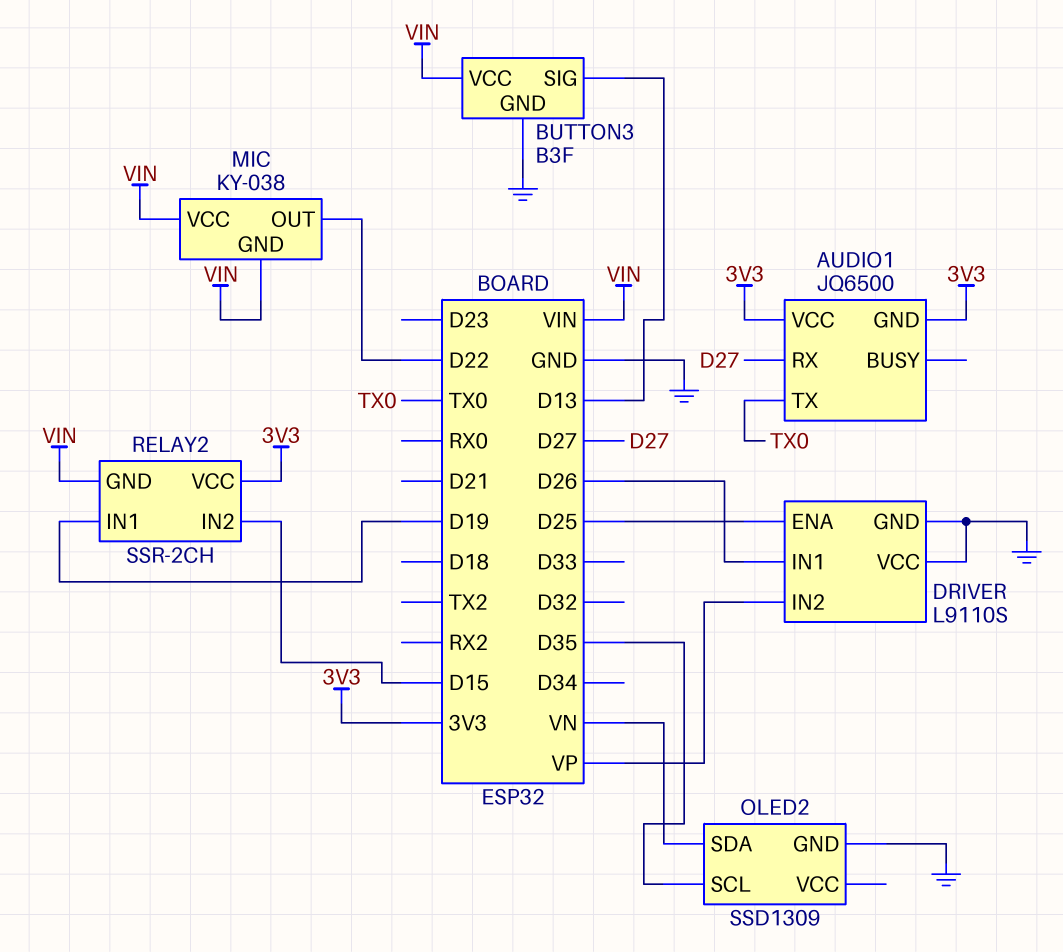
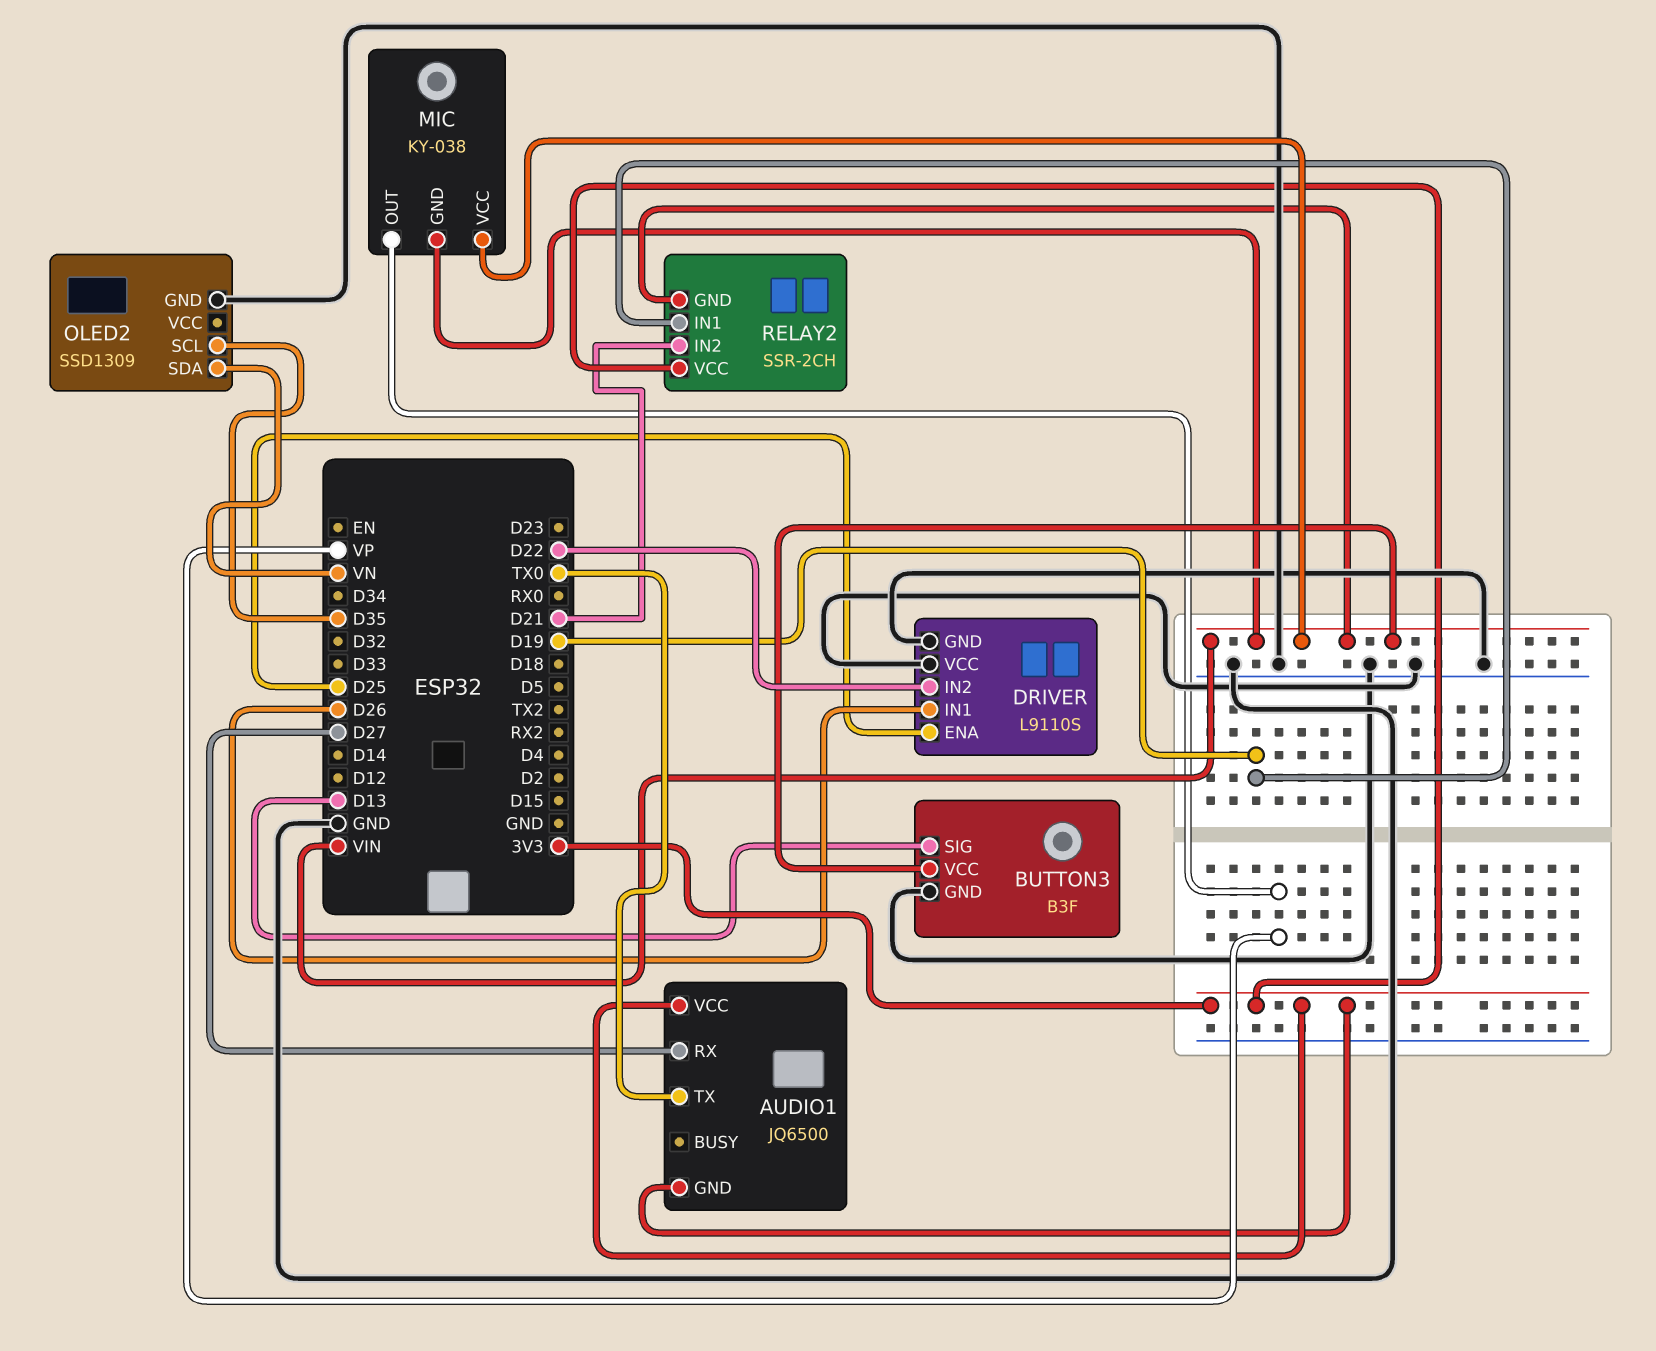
DRIVER pin IN2: VP -> D22
MIC pin OUT: D22 -> VP
RELAY2 pin IN2: D15 -> D21

